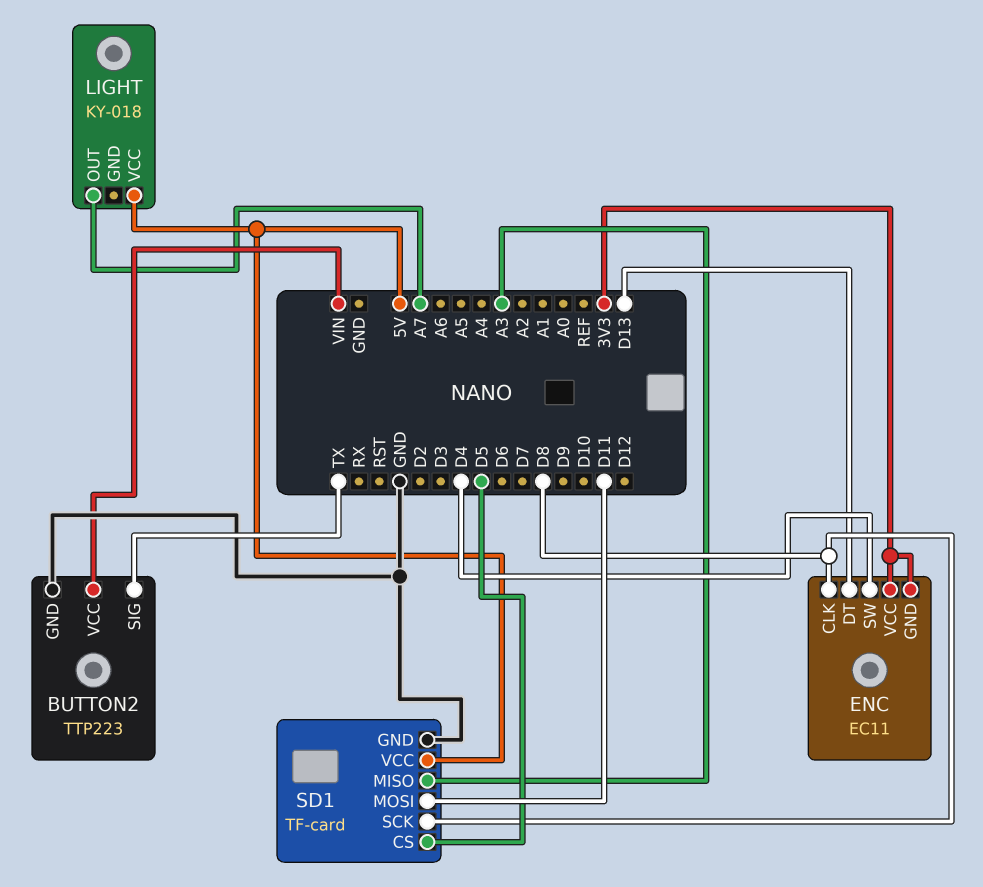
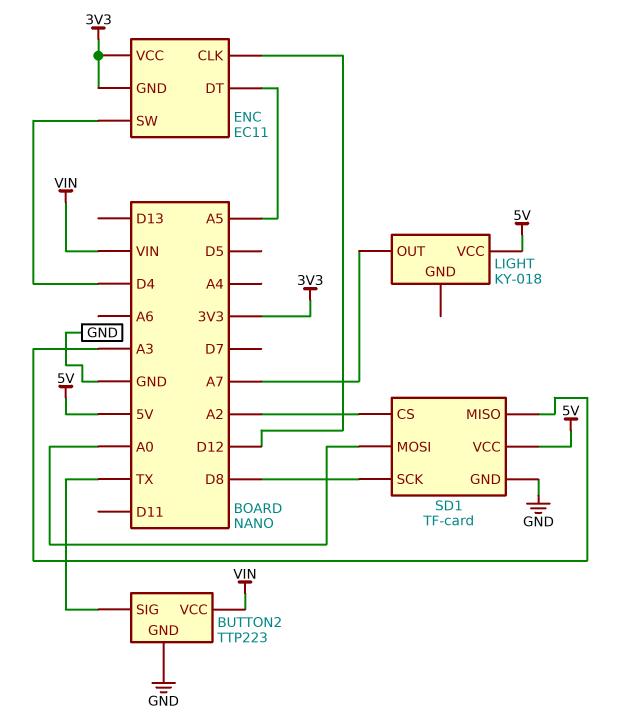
ENC pin CLK: D8 -> D12
ENC pin DT: D13 -> A5
SD1 pin CS: D5 -> A2
SD1 pin MOSI: D11 -> A0

